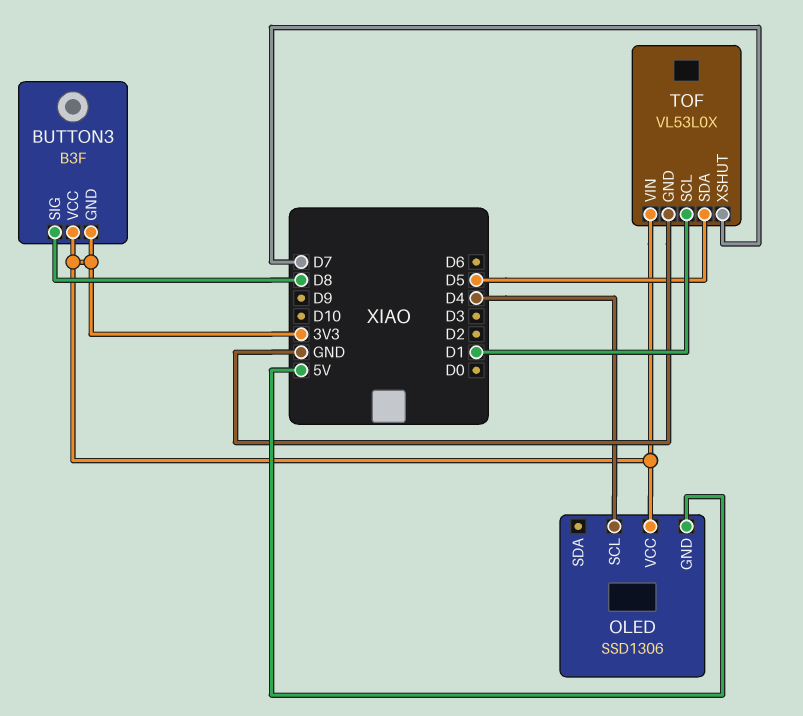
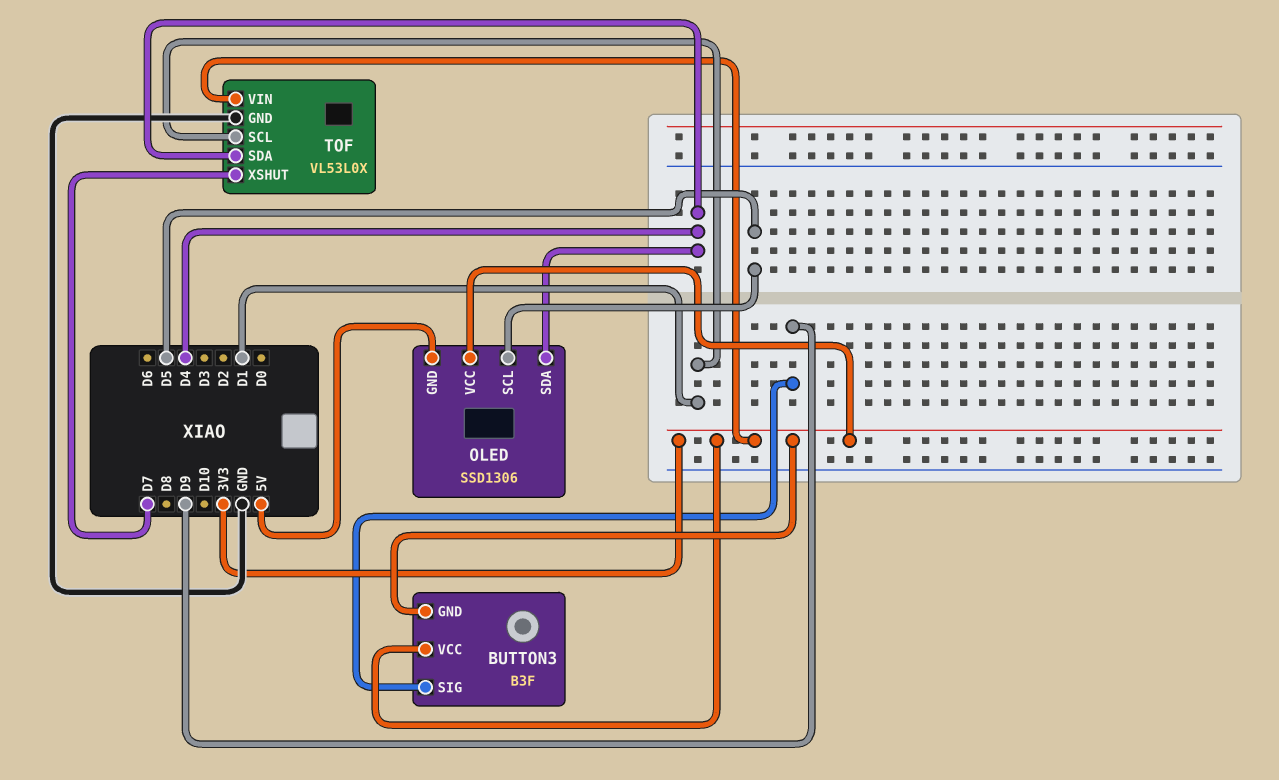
BUTTON3 pin SIG: D8 -> D9
OLED pin SCL: D4 -> D5
OLED pin SDA: none -> D4
TOF pin SDA: D5 -> D4

